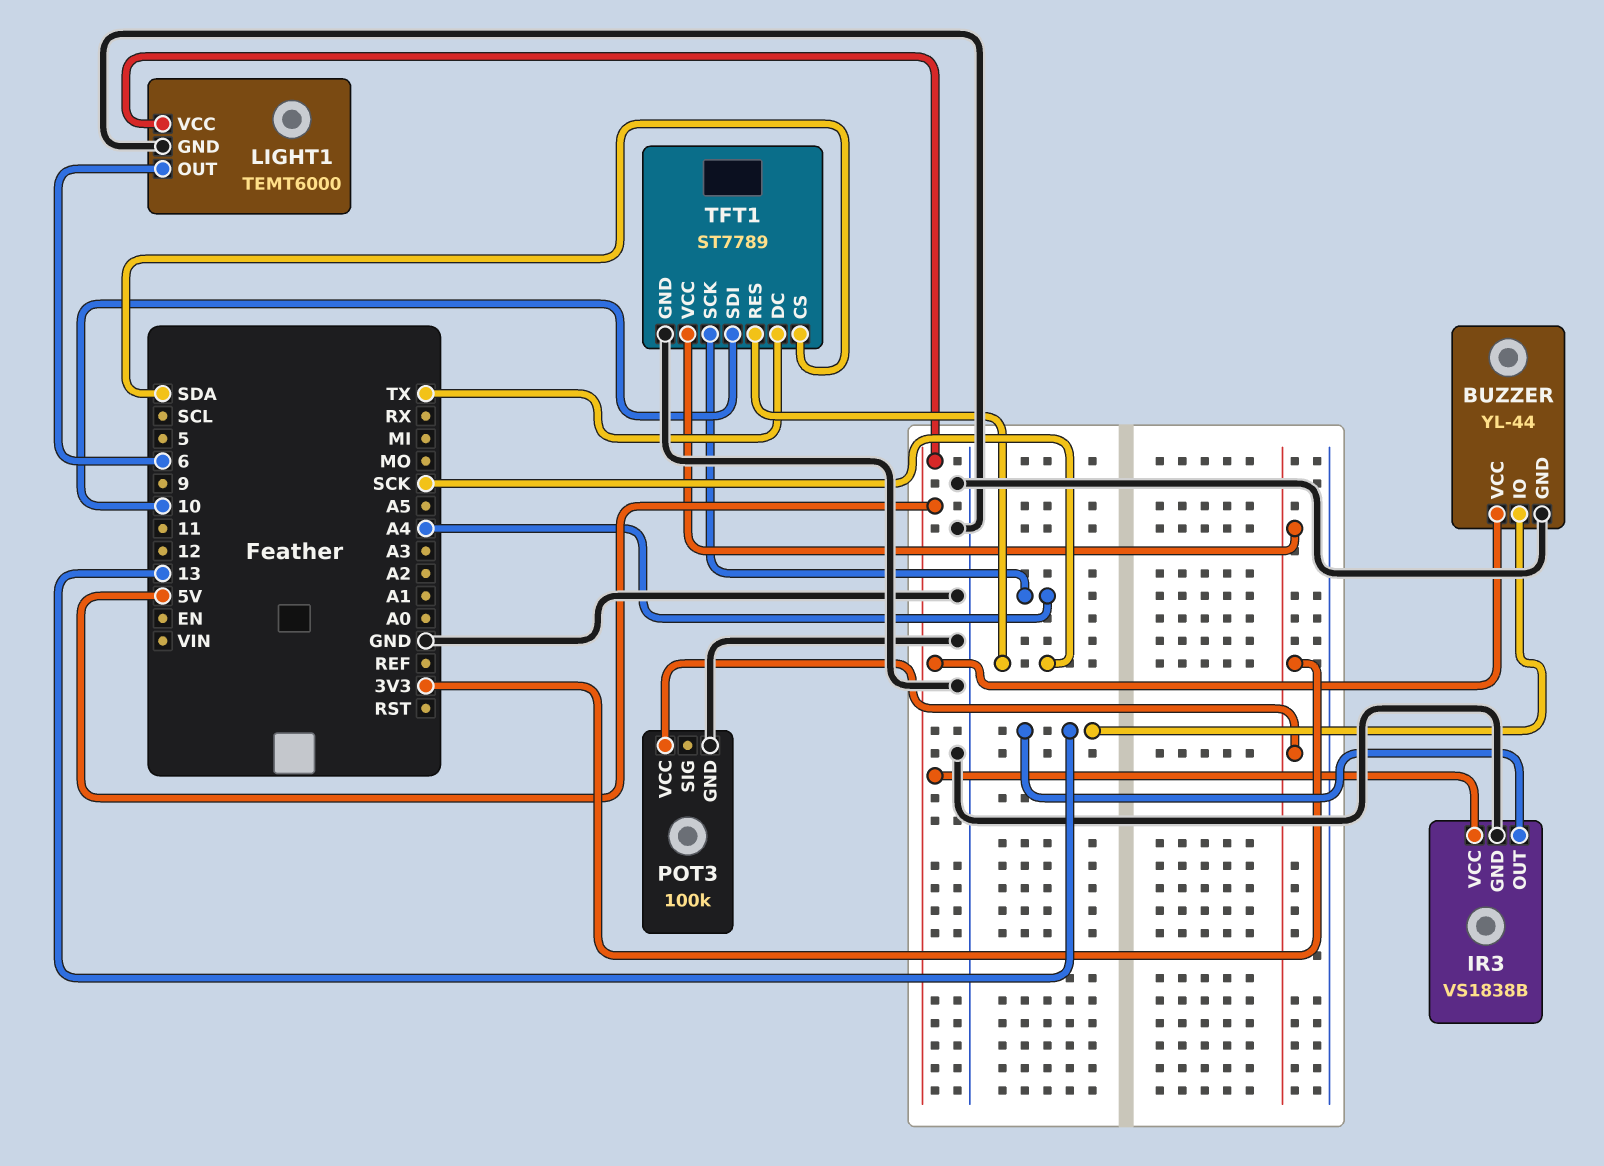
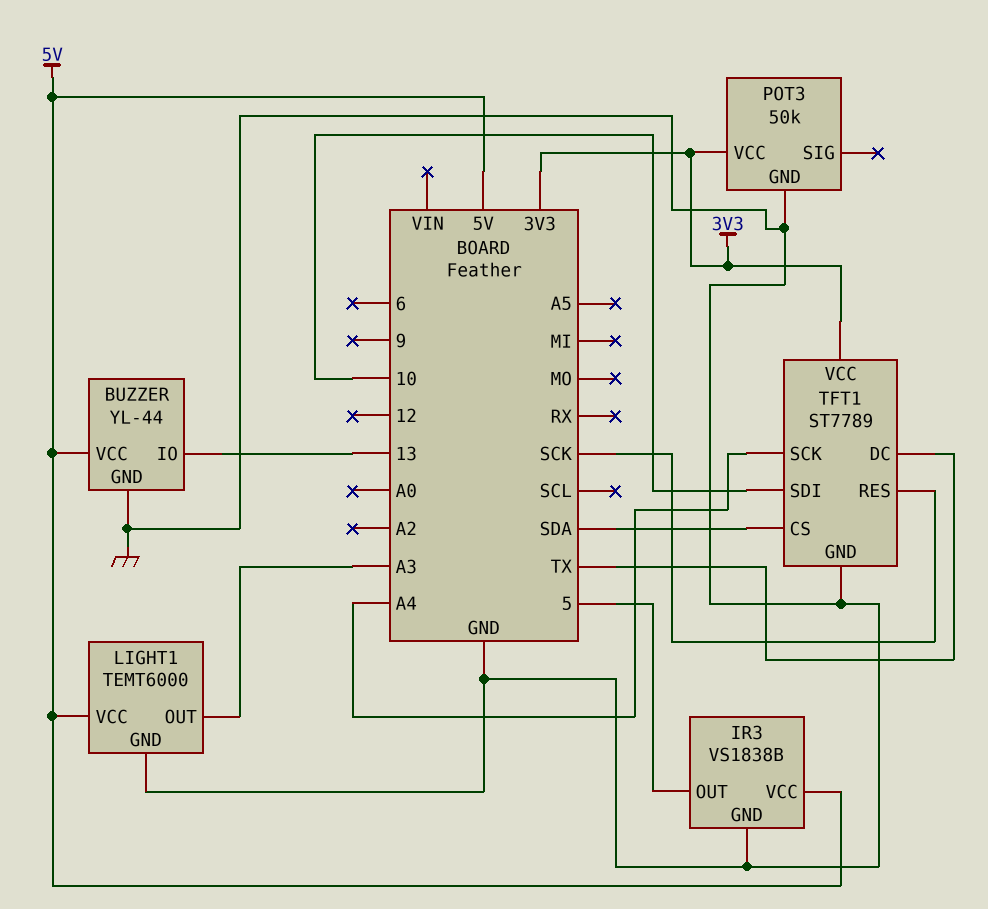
IR3 pin OUT: 13 -> 5
LIGHT1 pin OUT: 6 -> A3
POT3: 100k -> 50k

